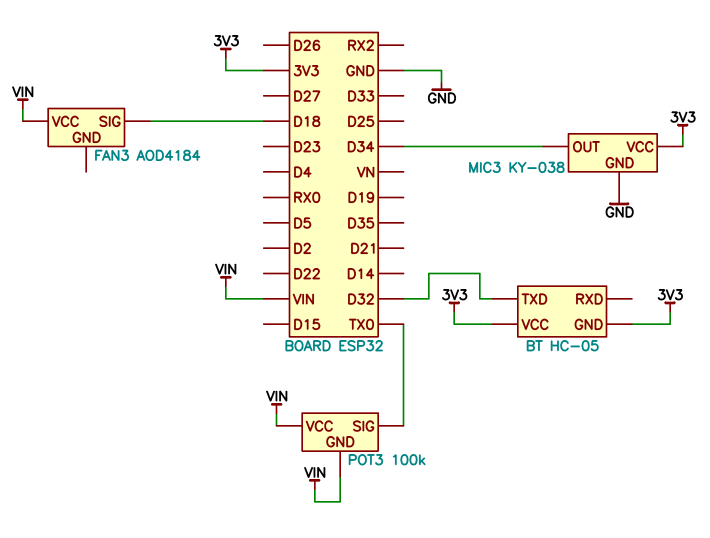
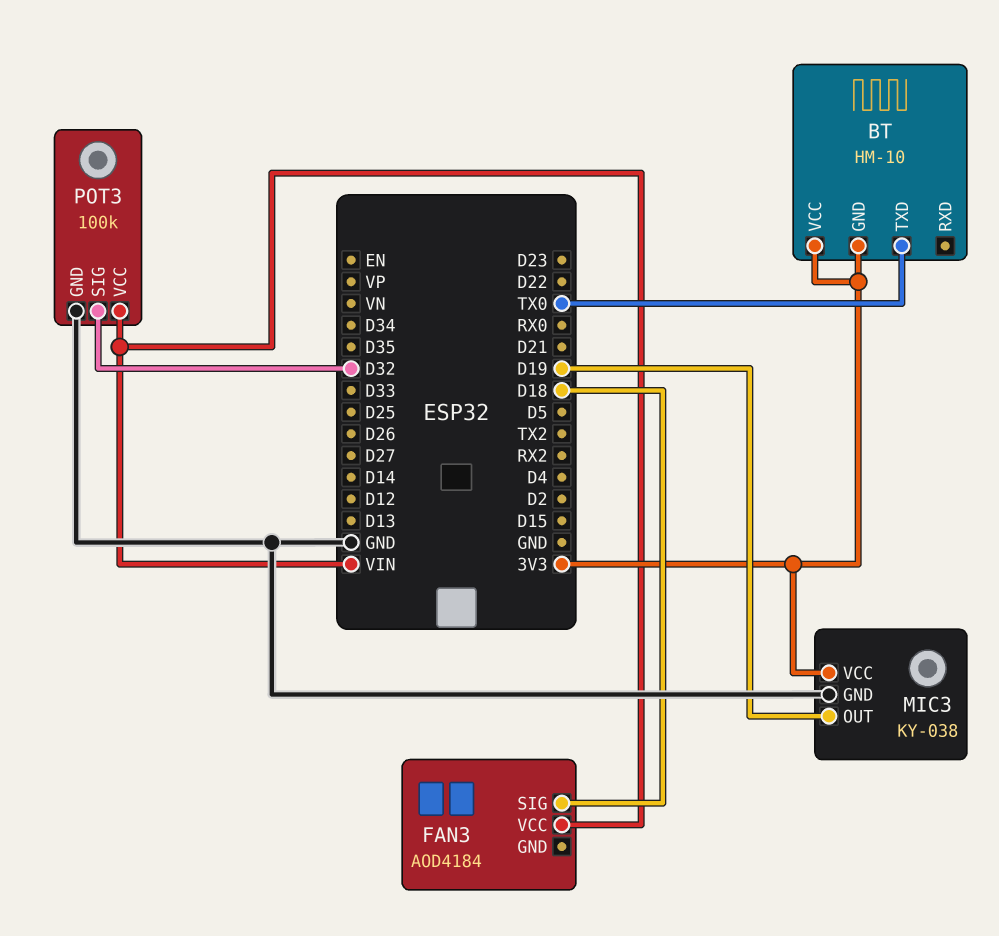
BT: HC-05 -> HM-10
BT pin TXD: D32 -> TX0
MIC3 pin OUT: D34 -> D19
POT3 pin GND: VIN -> GND
POT3 pin SIG: TX0 -> D32

